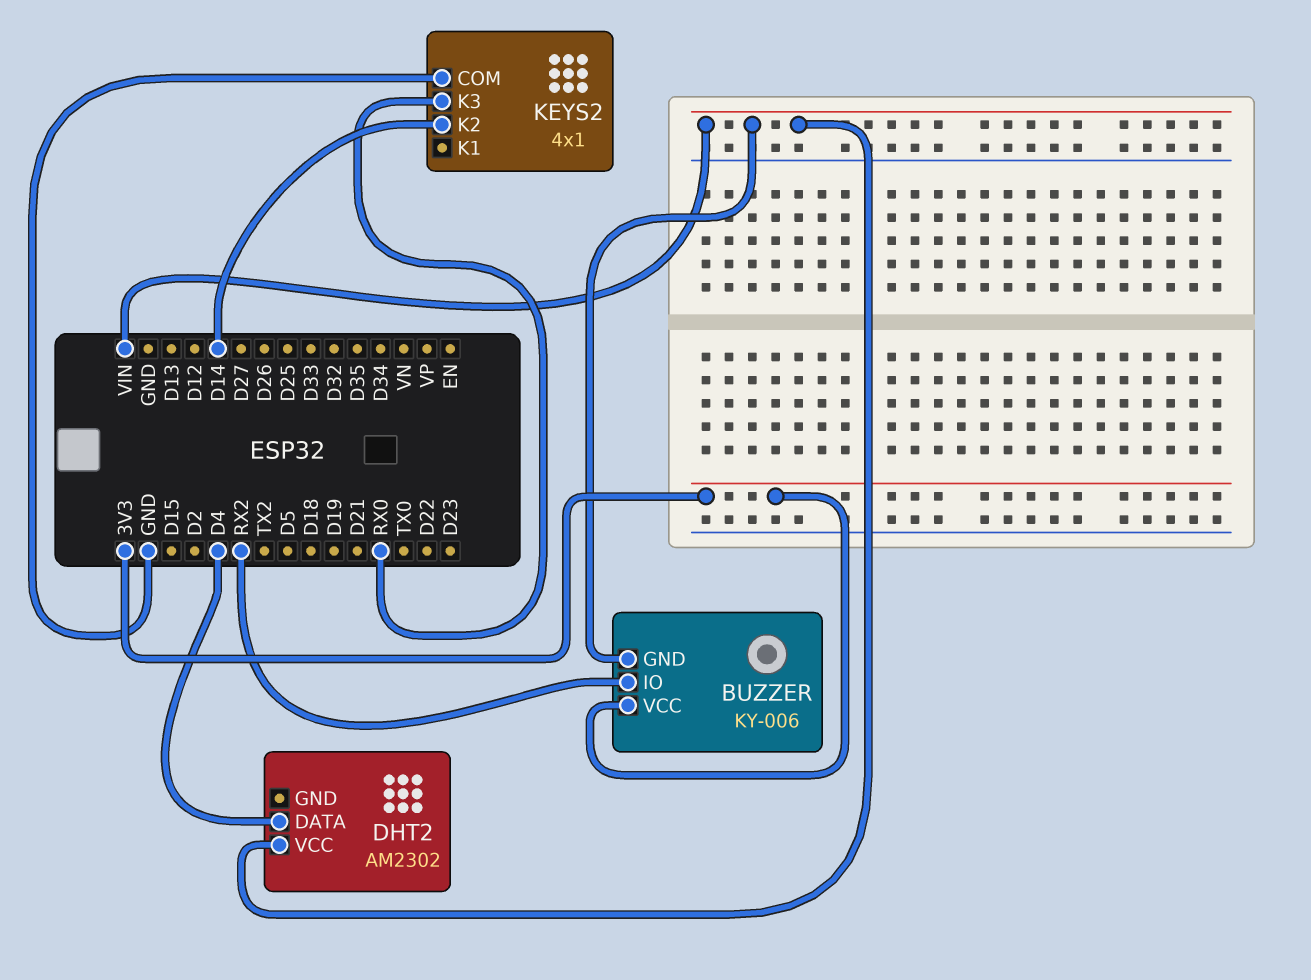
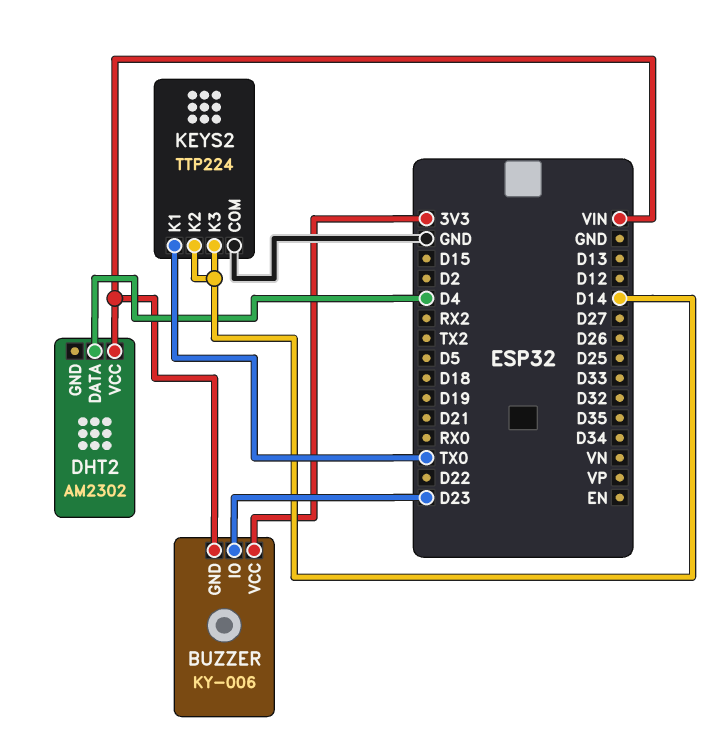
BUZZER pin IO: RX2 -> D23
KEYS2: 4x1 -> TTP224
KEYS2 pin K1: none -> TX0
KEYS2 pin K3: RX0 -> D14

